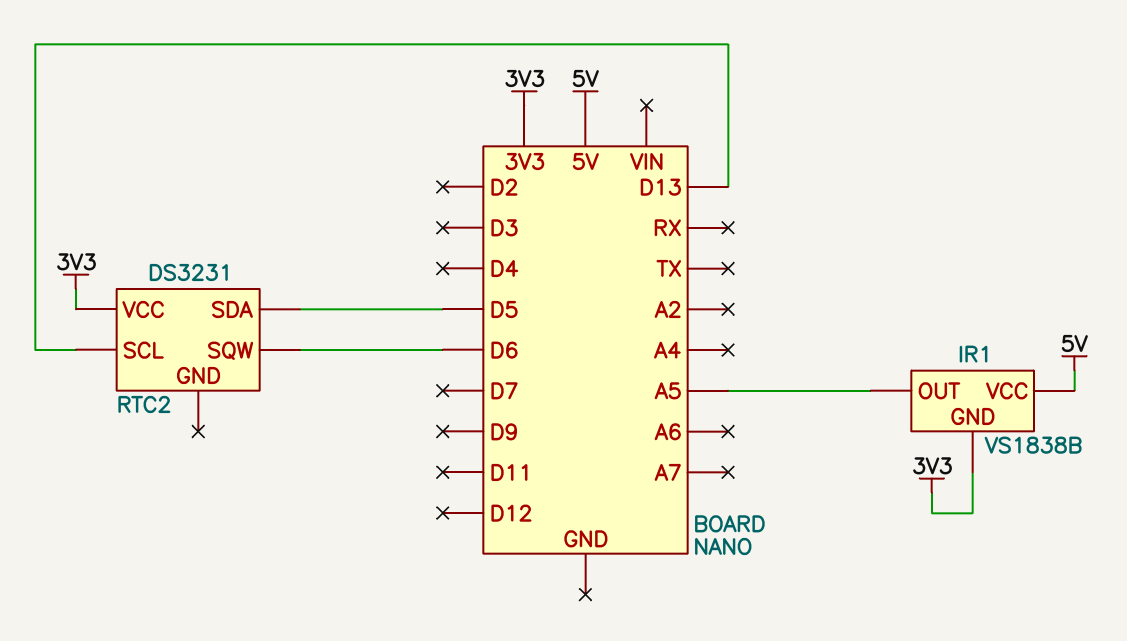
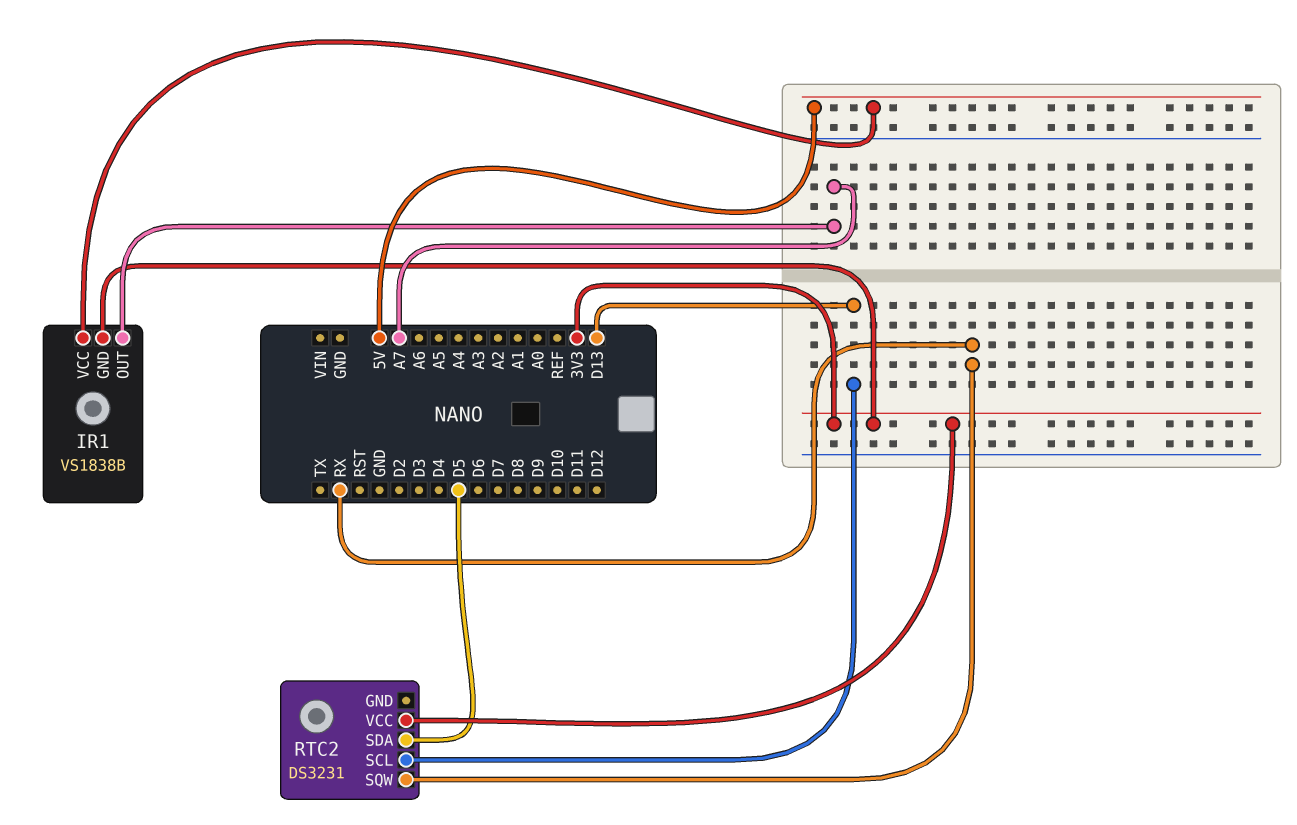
IR1 pin OUT: A5 -> A7
RTC2 pin SQW: D6 -> RX

